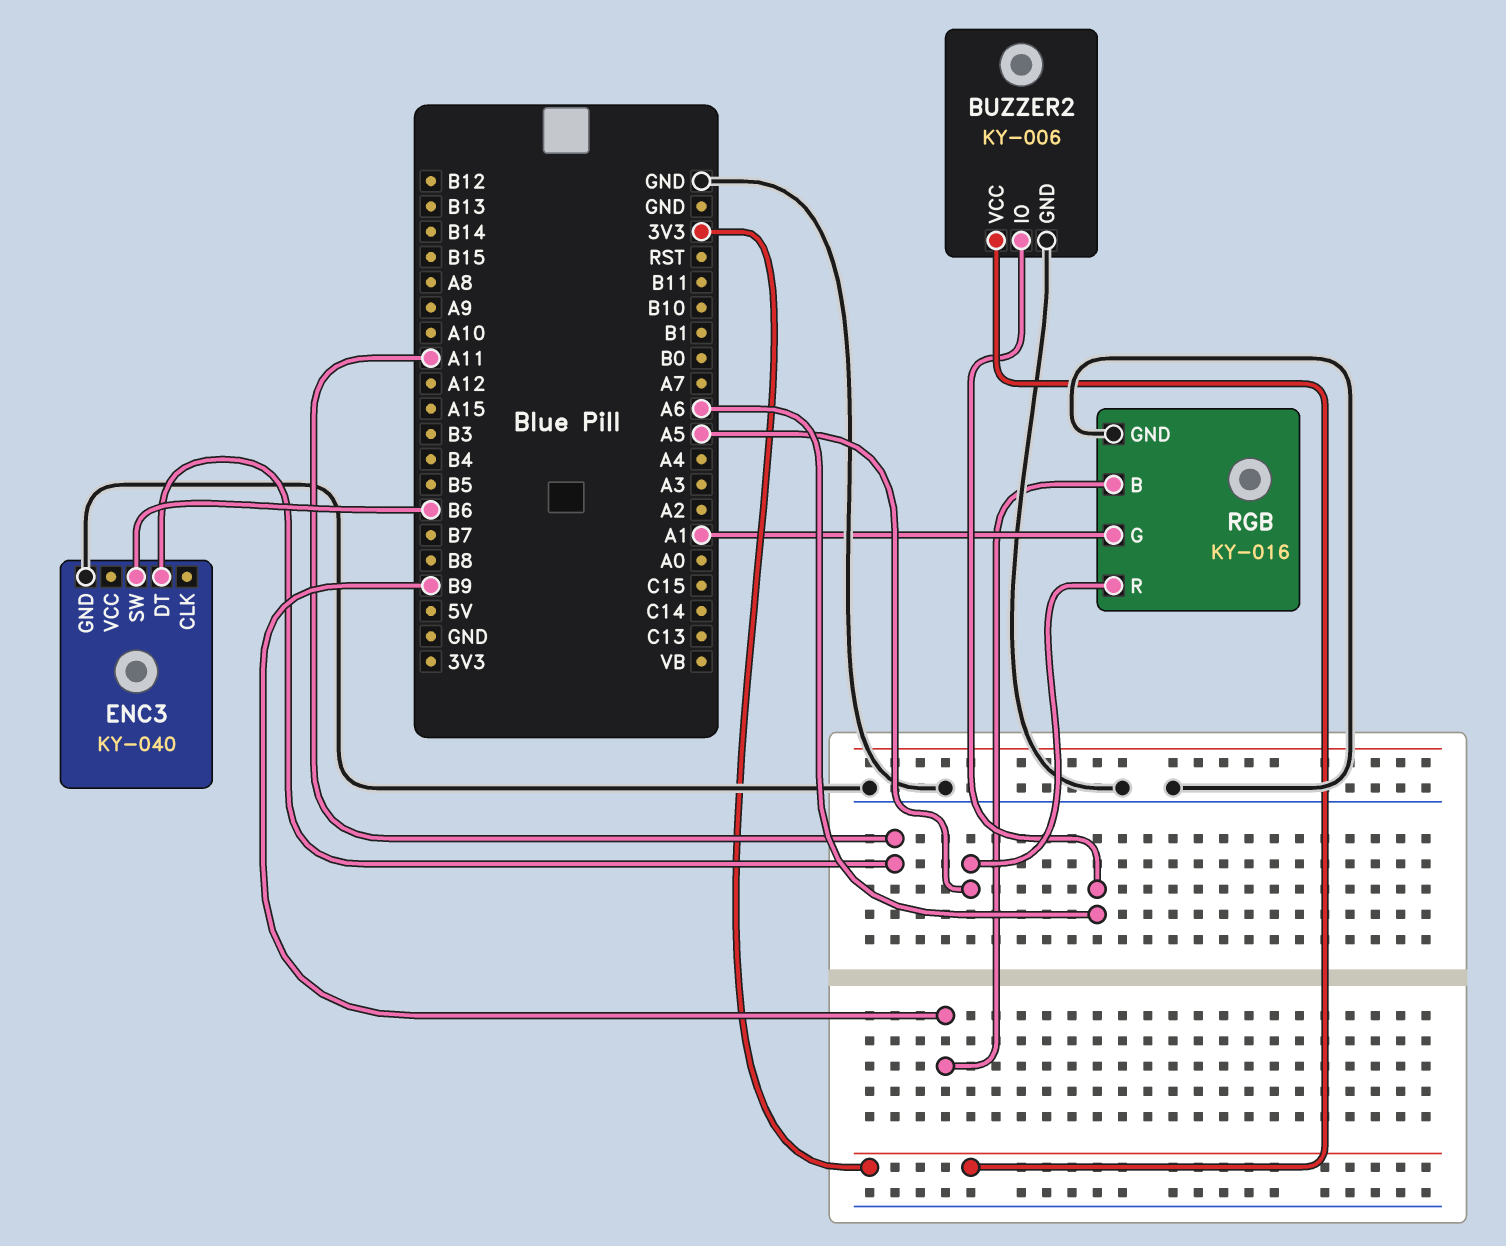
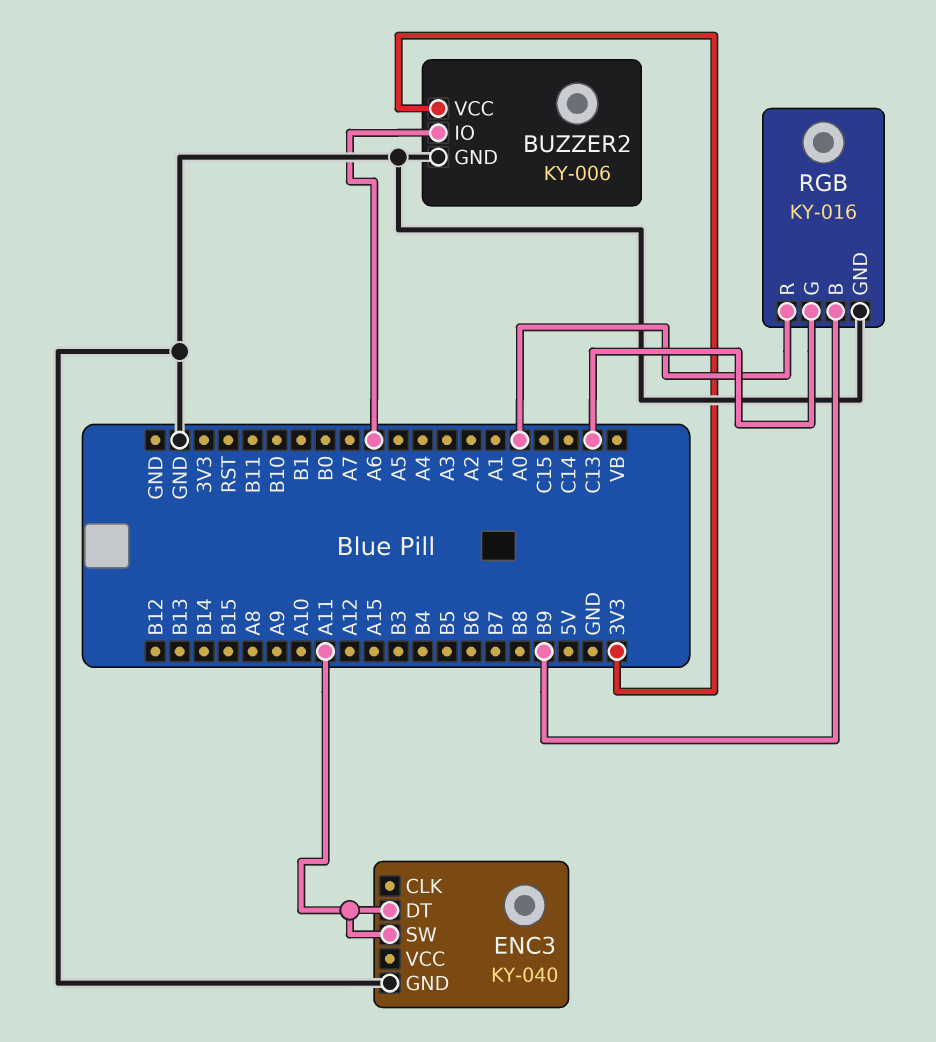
ENC3 pin SW: B6 -> A11
RGB pin G: A1 -> C13
RGB pin R: A5 -> A0

